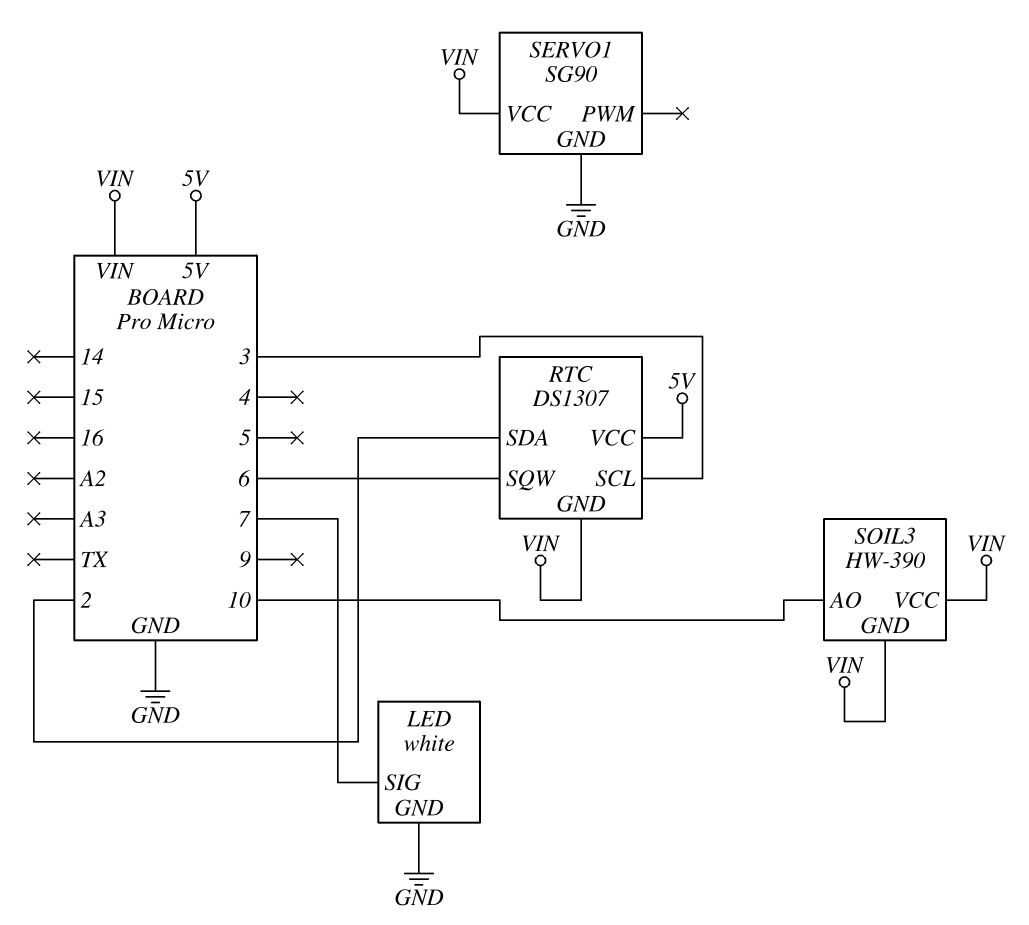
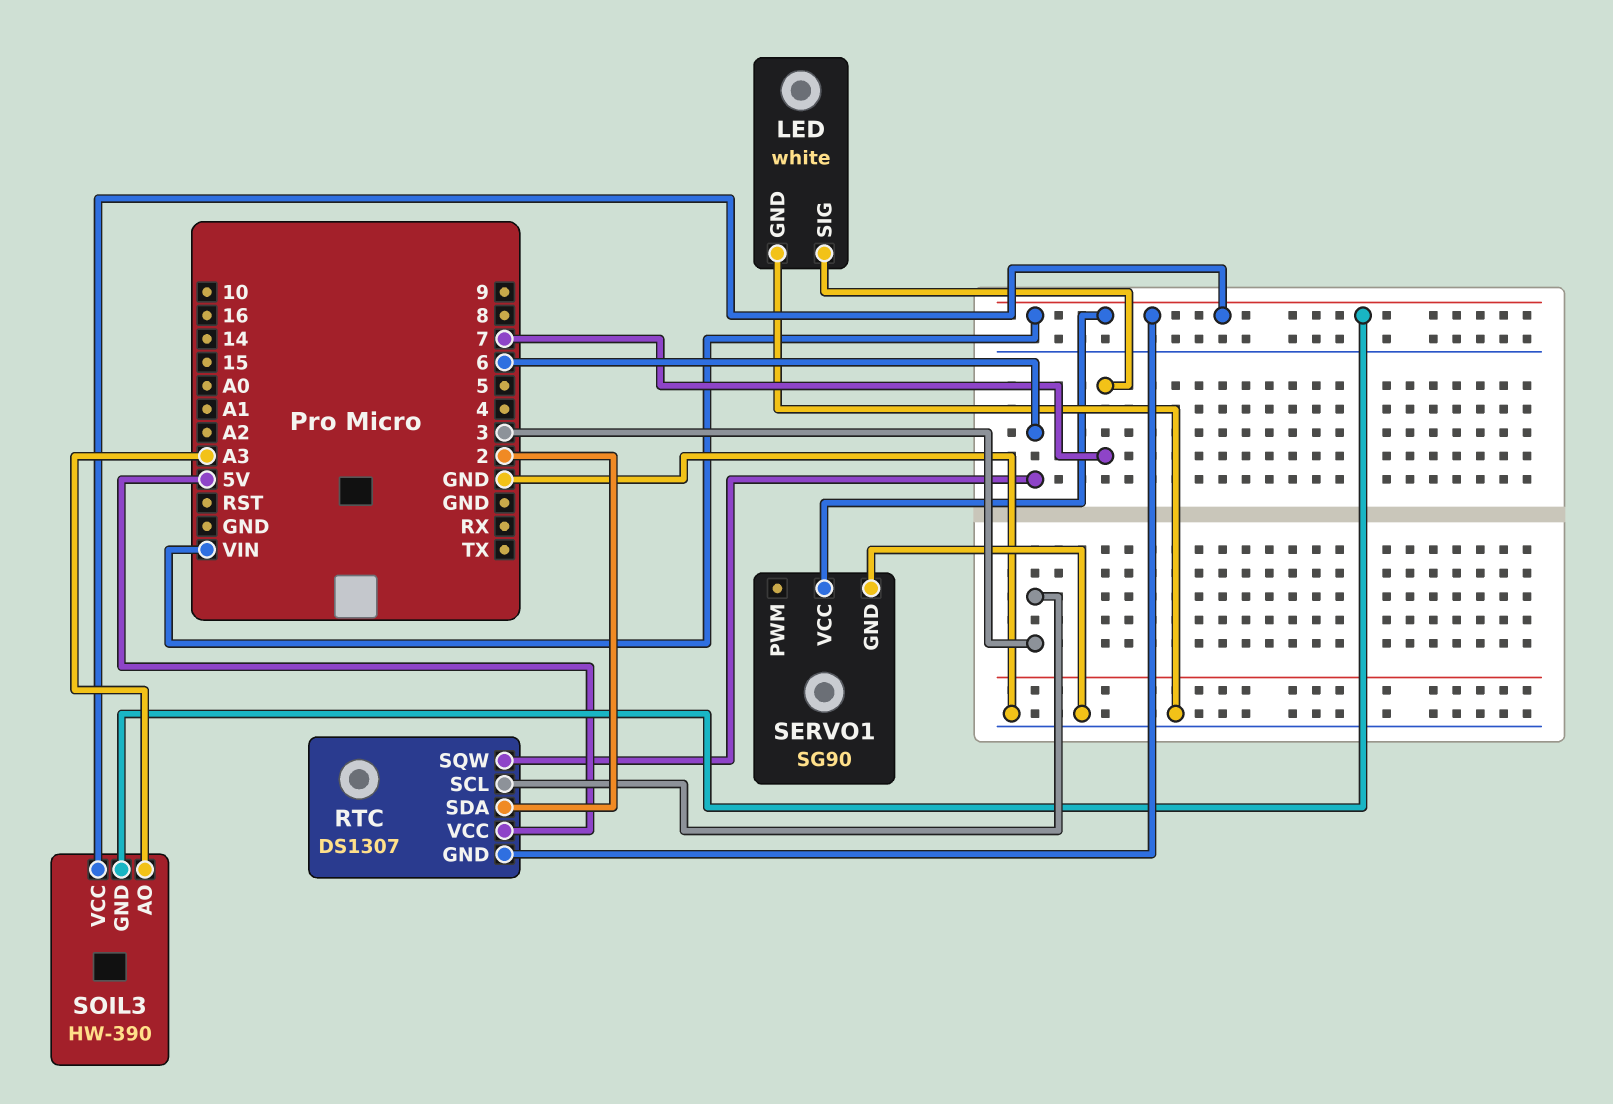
SOIL3 pin AO: 10 -> A3

